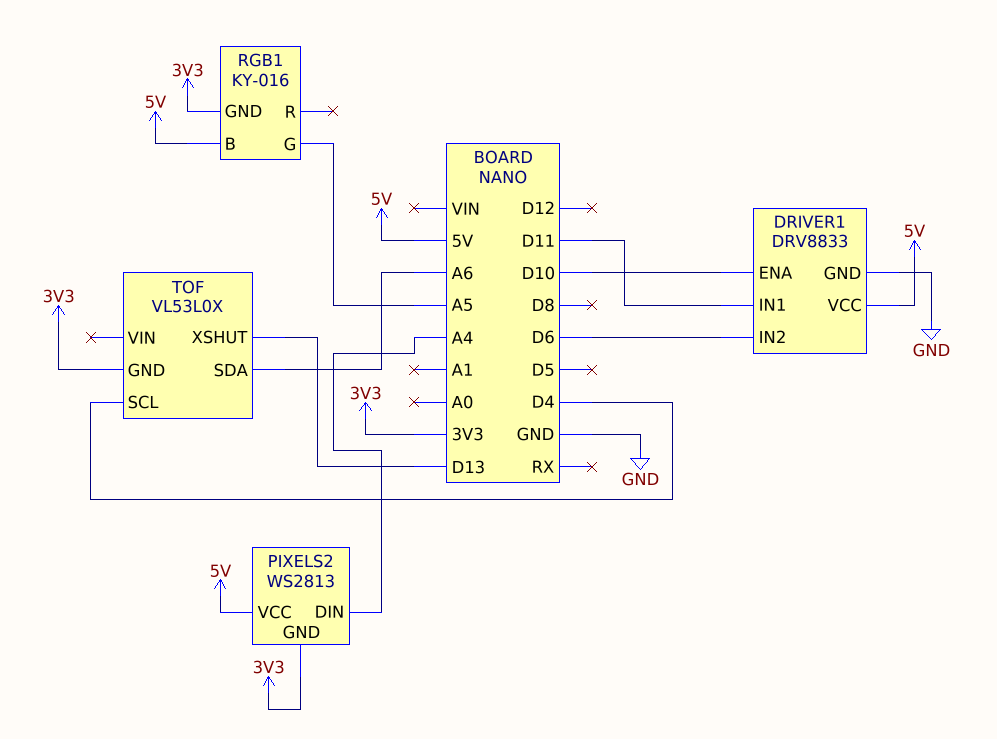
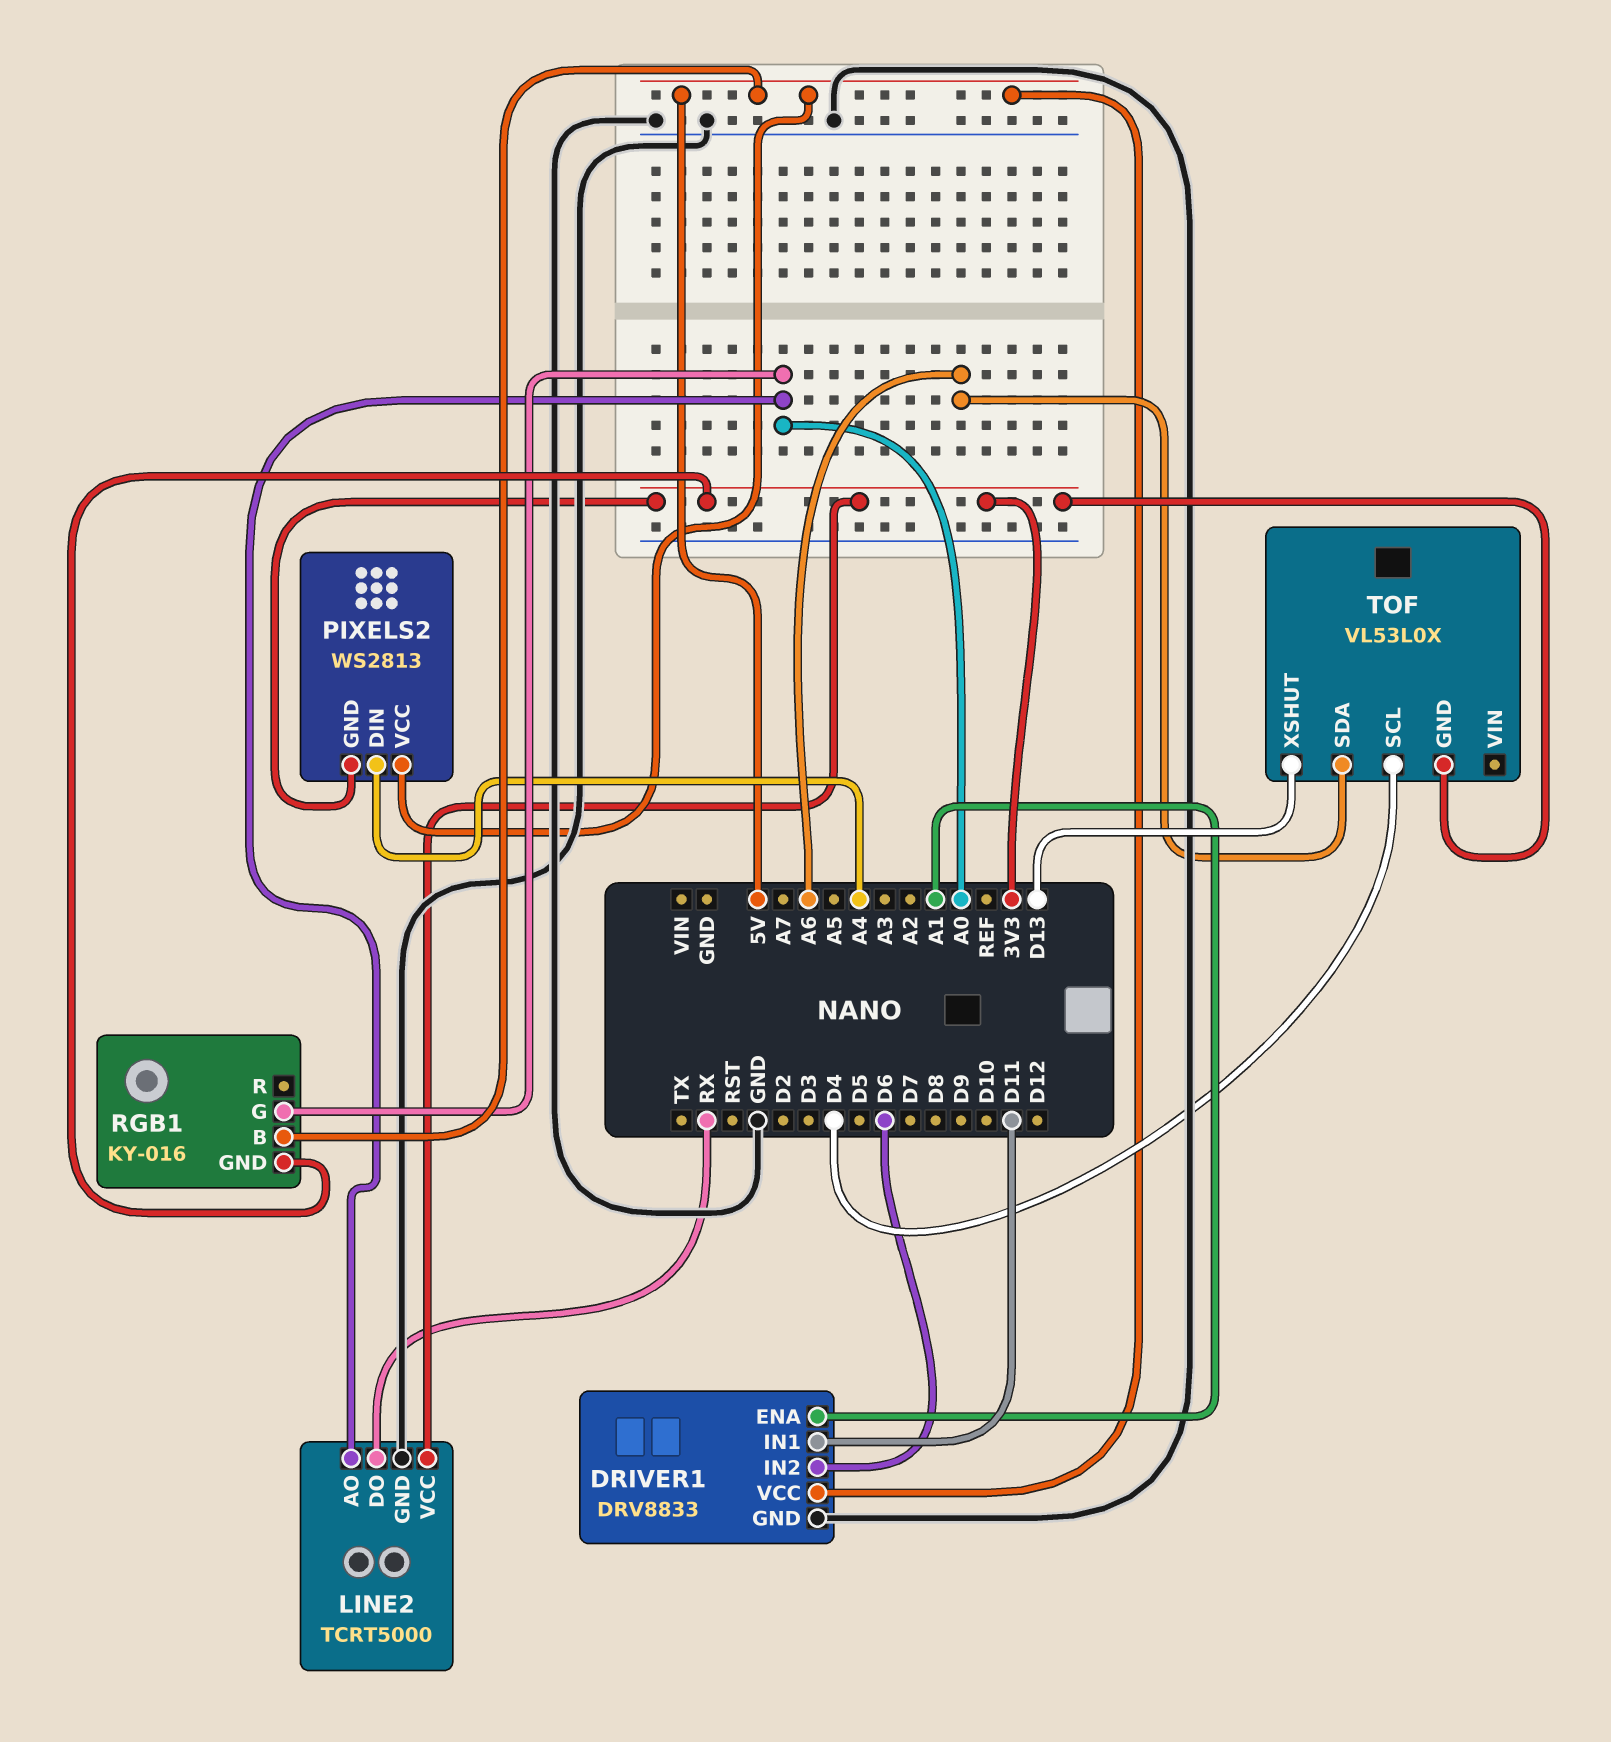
DRIVER1 pin ENA: D10 -> A1
LINE2: none -> TCRT5000
LINE2 pin AO: none -> A0
LINE2 pin DO: none -> RX
LINE2 pin GND: none -> GND
LINE2 pin VCC: none -> 3V3
RGB1 pin G: A5 -> A0

